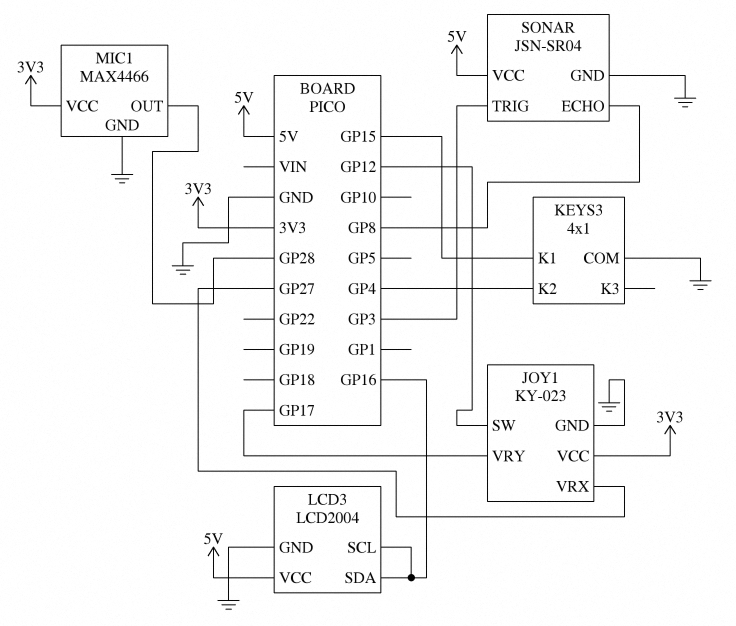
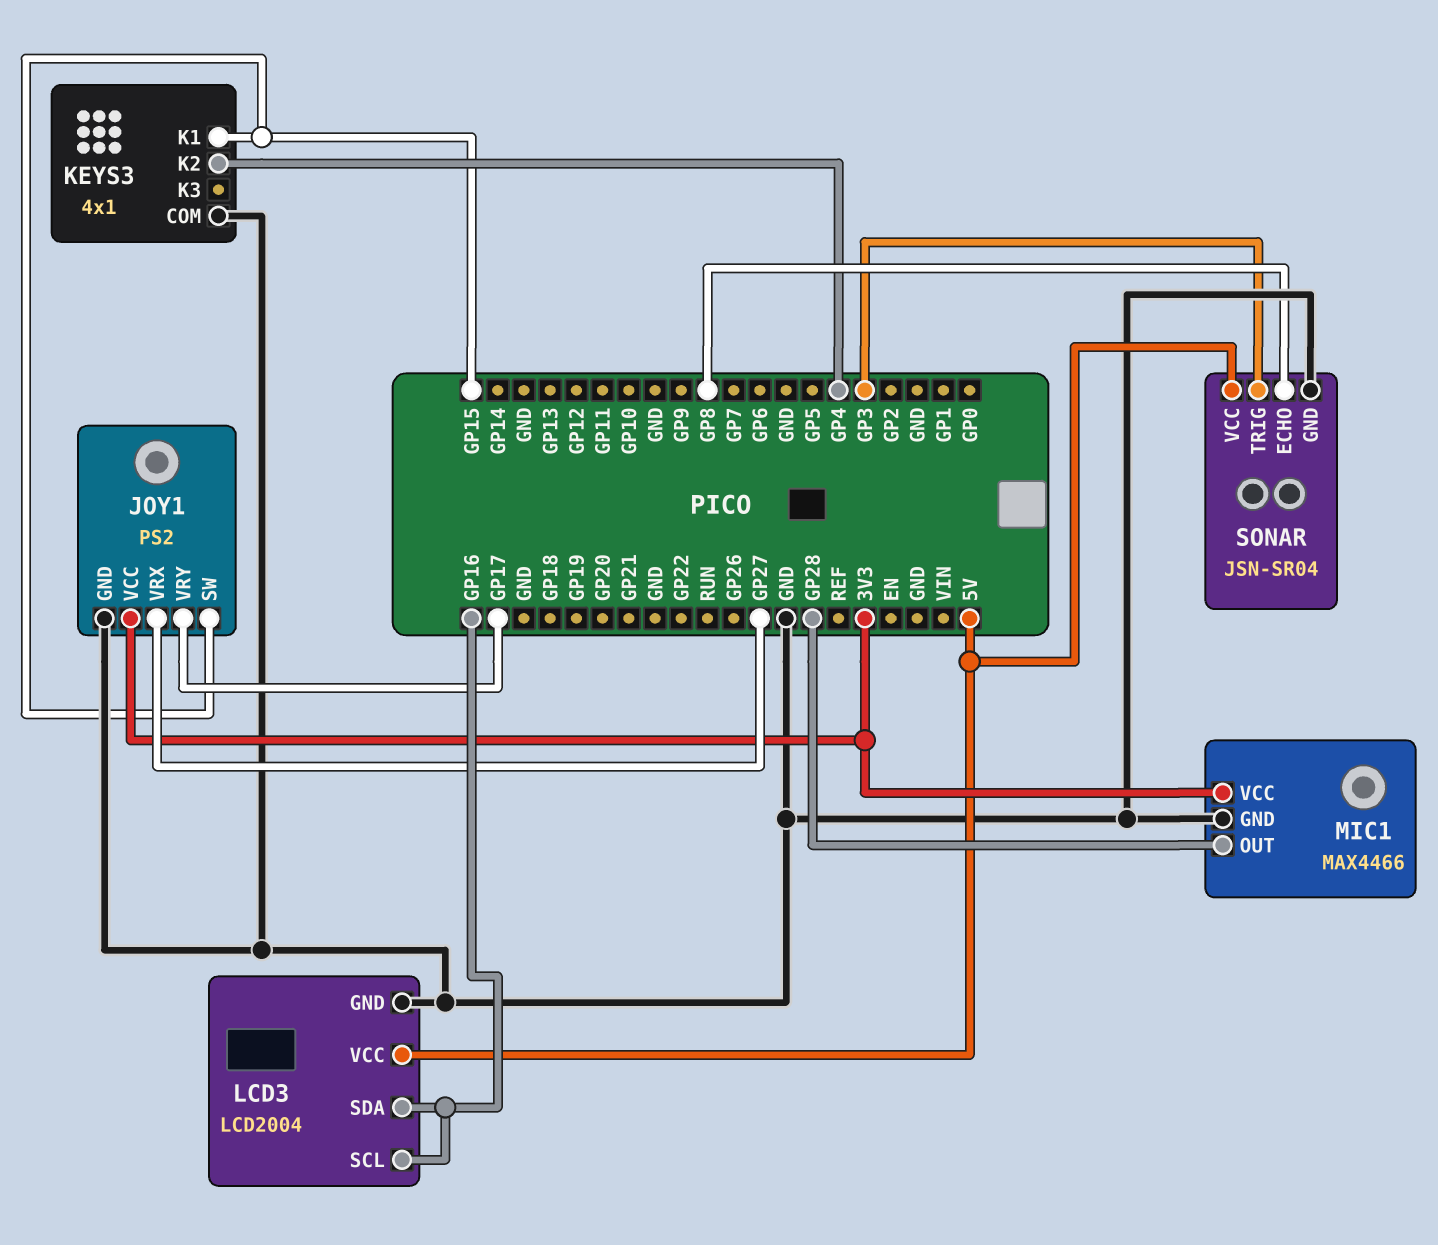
JOY1: KY-023 -> PS2
JOY1 pin SW: GP12 -> GP15

